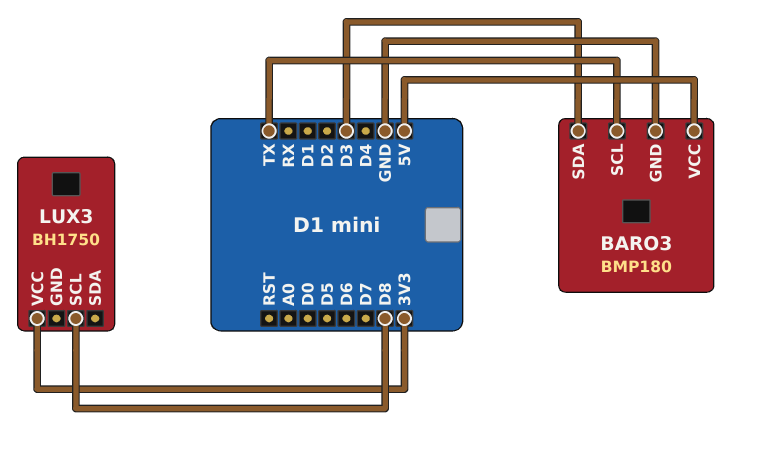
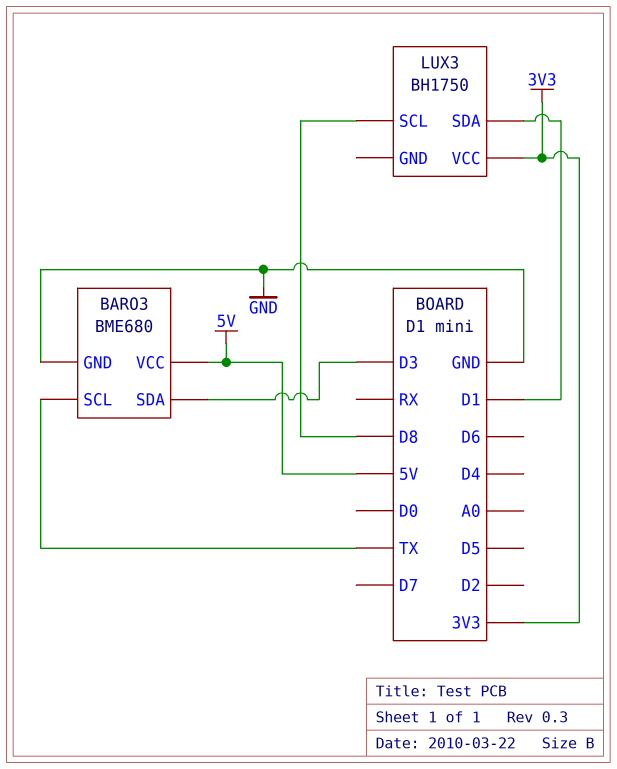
BARO3: BMP180 -> BME680
LUX3 pin SDA: none -> D1

